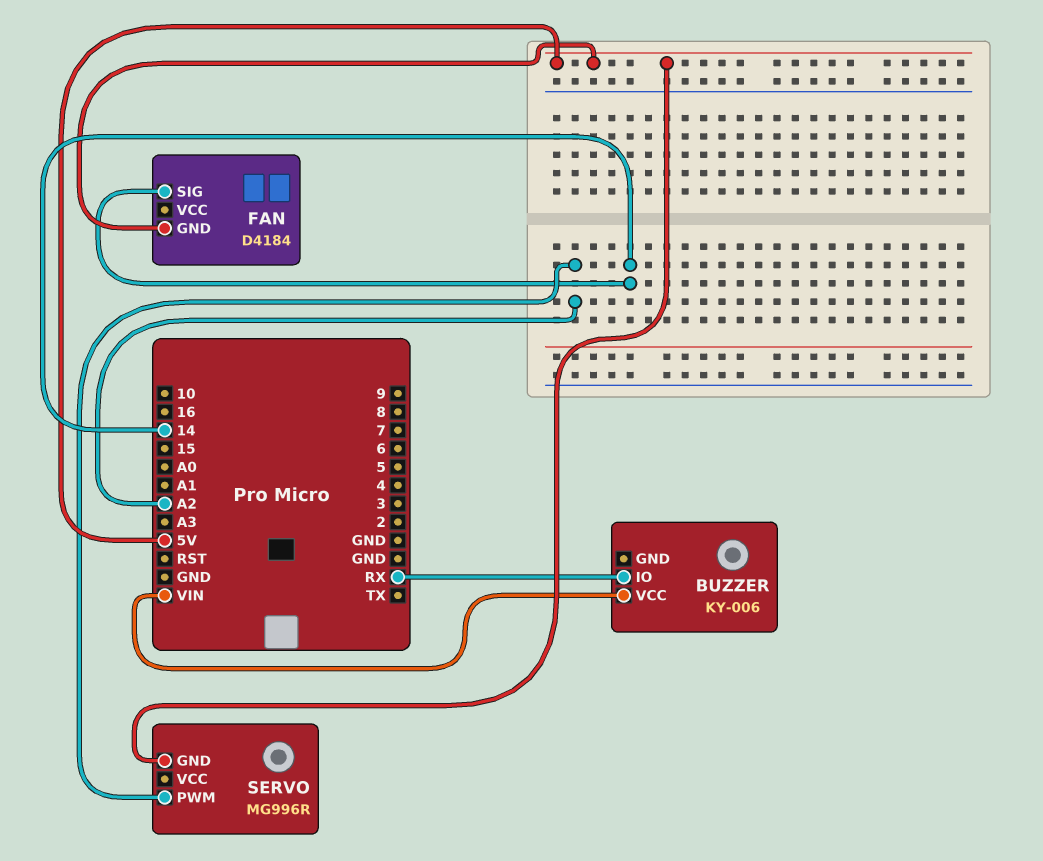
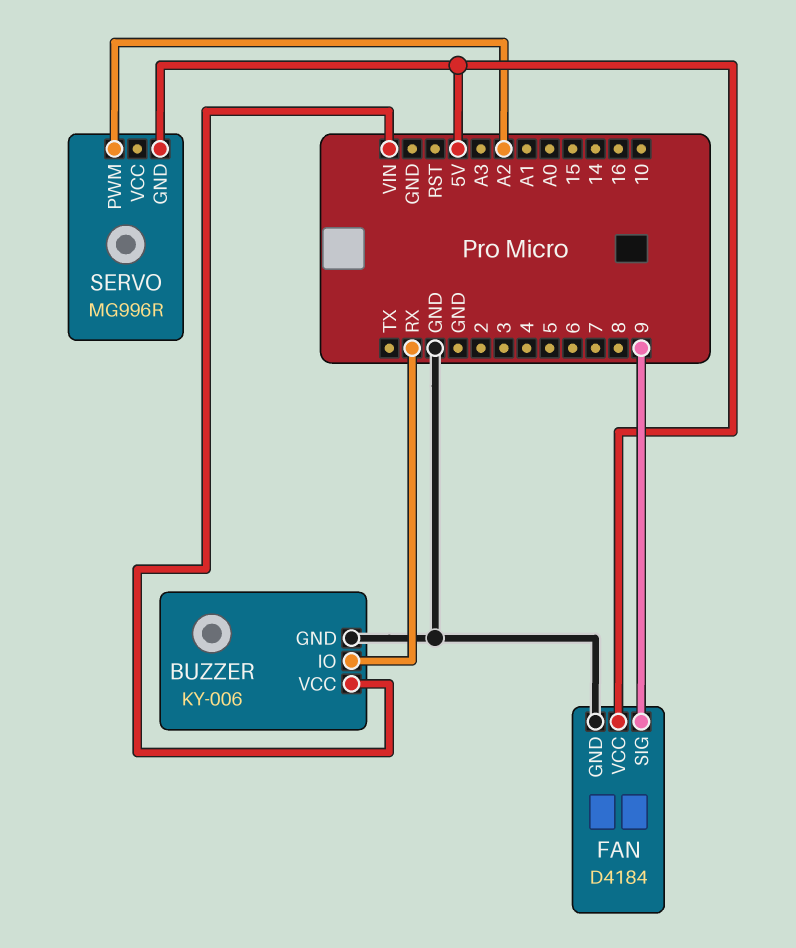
BUZZER pin GND: none -> GND
FAN pin GND: 5V -> GND
FAN pin SIG: 14 -> 9
FAN pin VCC: none -> 5V

